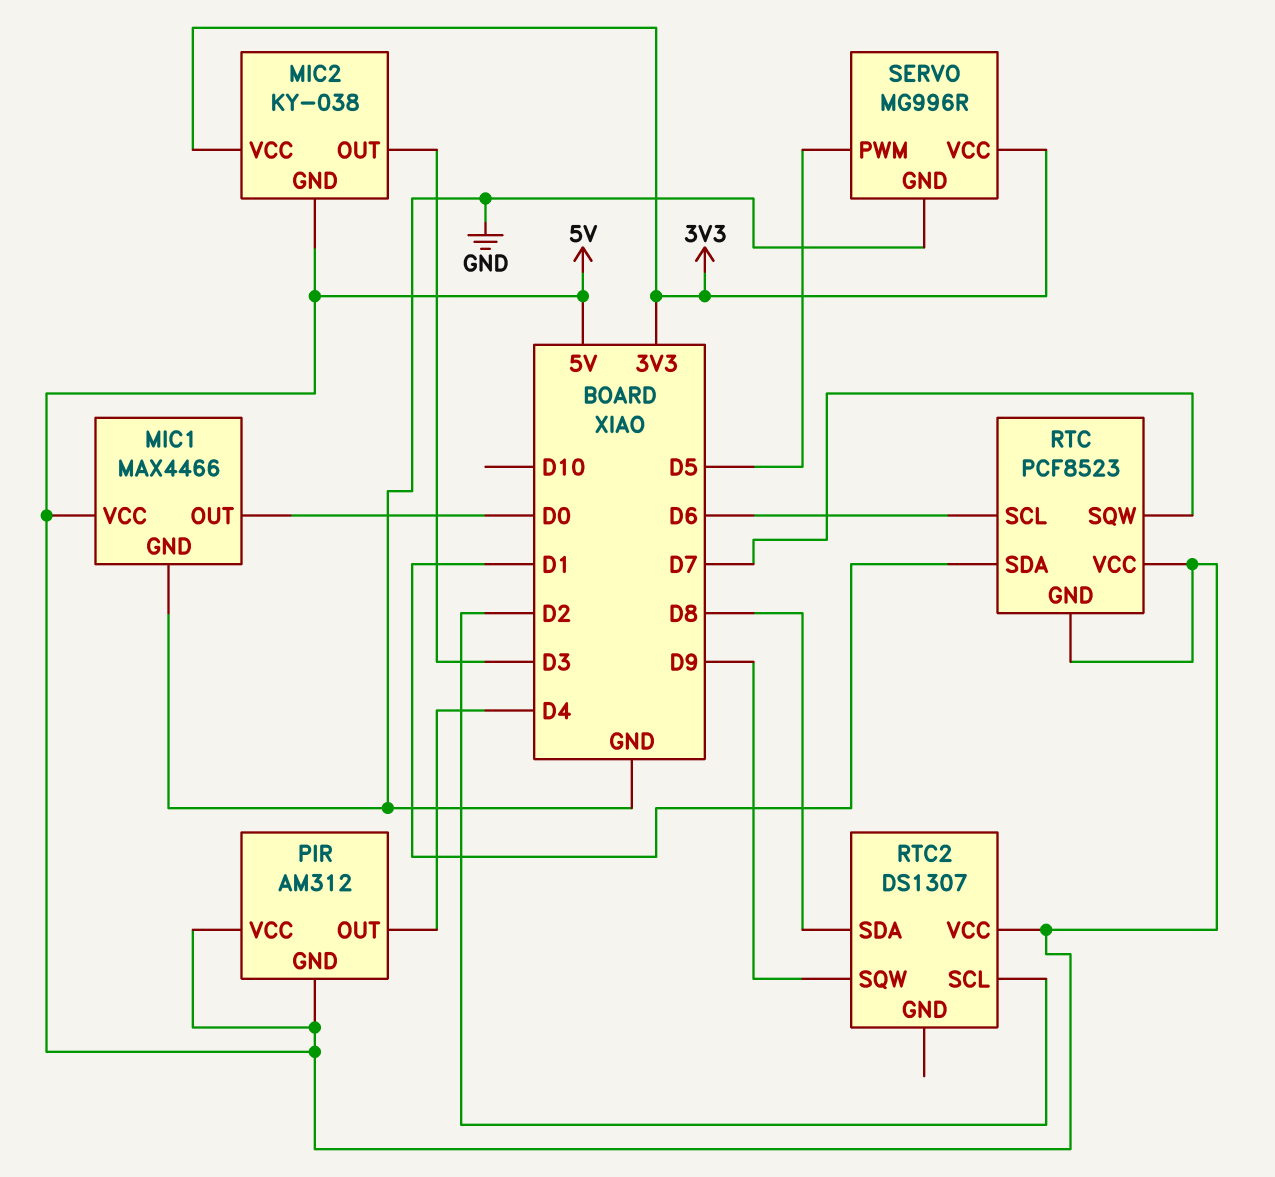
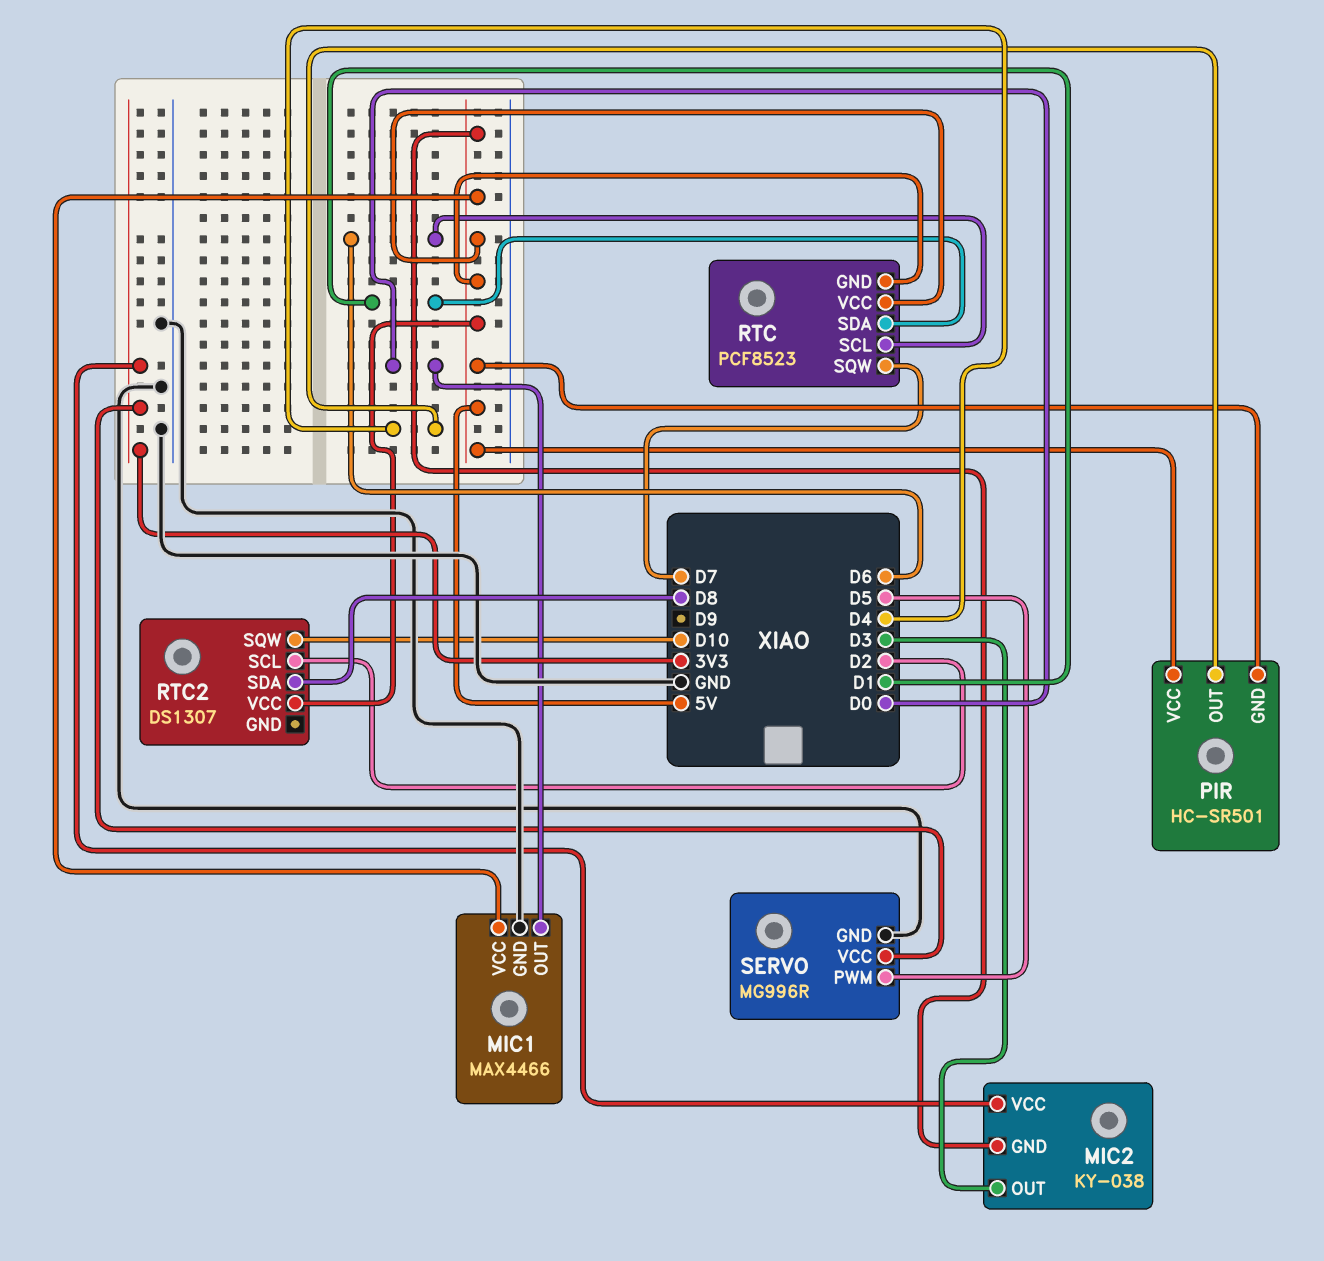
PIR: AM312 -> HC-SR501
RTC2 pin SQW: D9 -> D10

